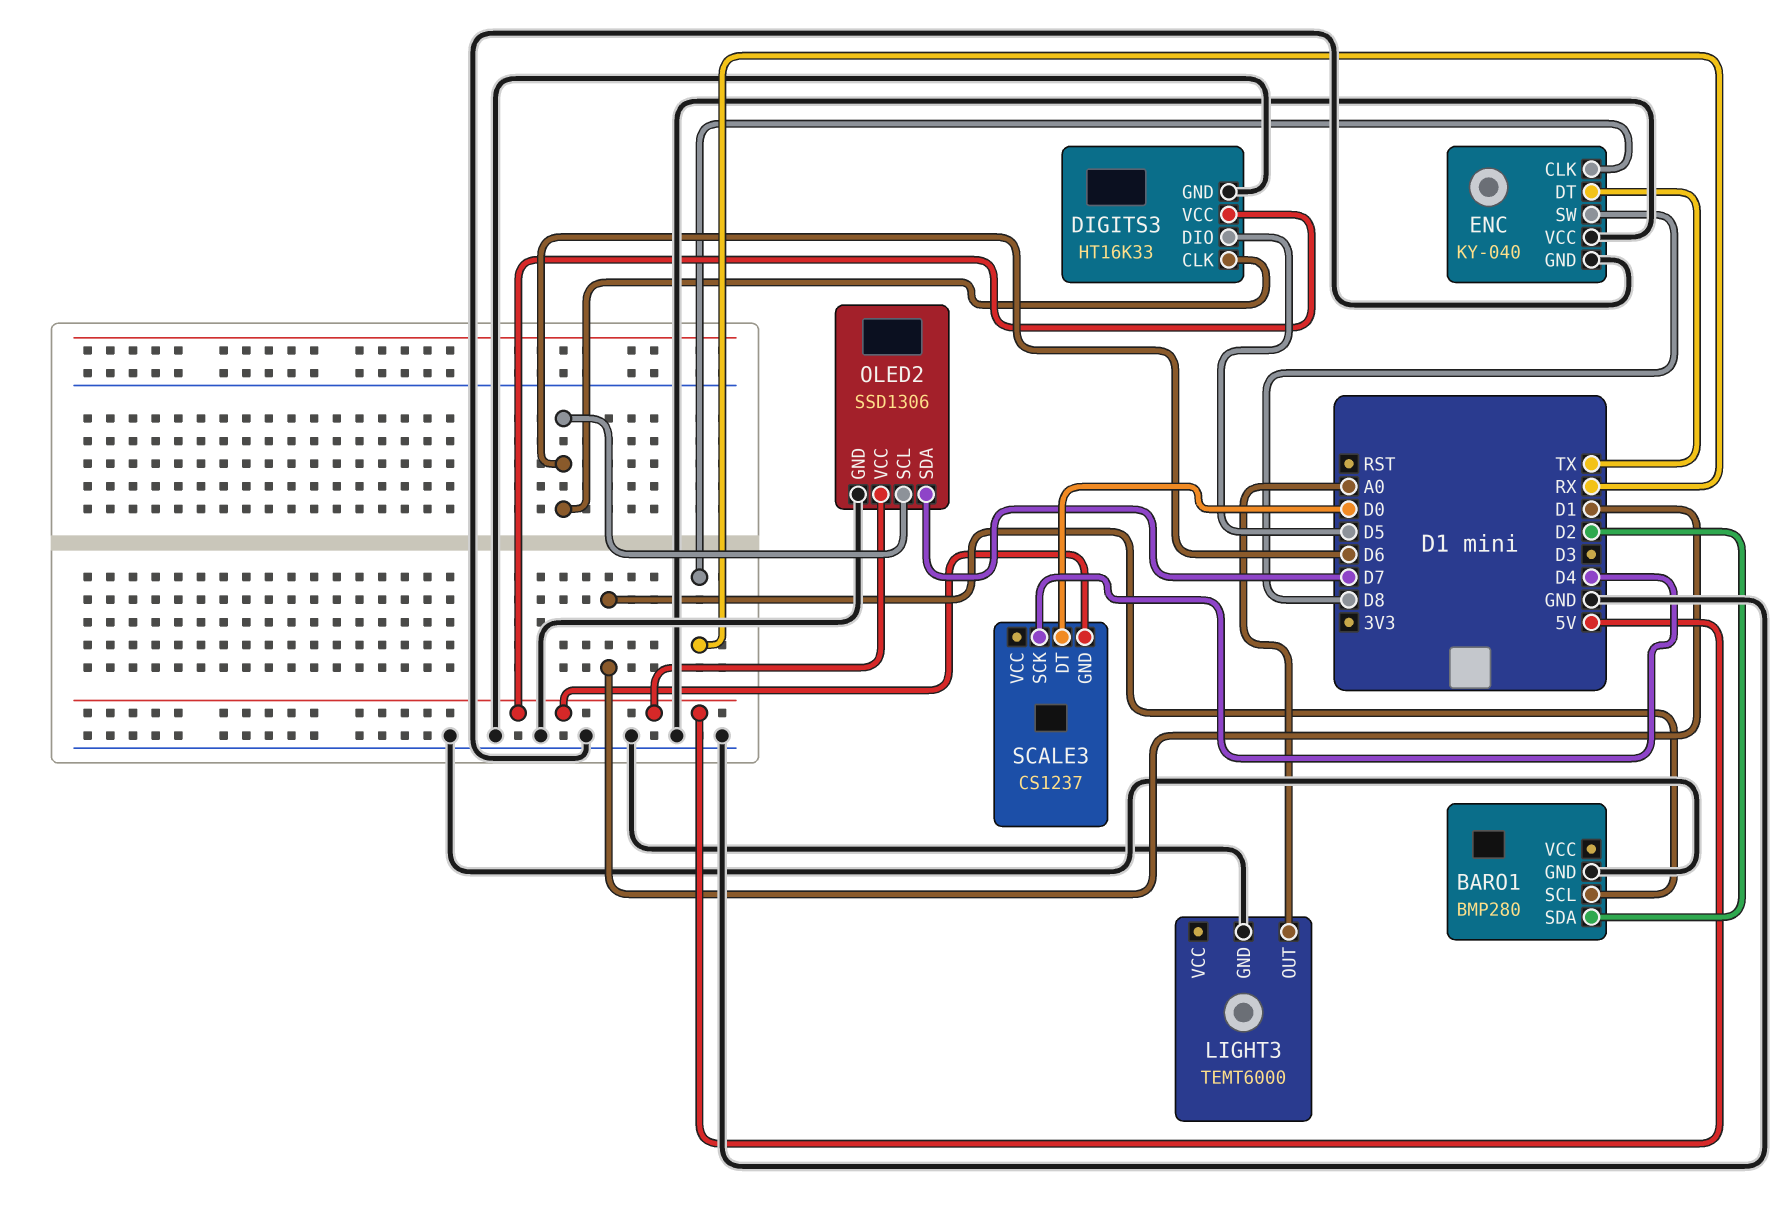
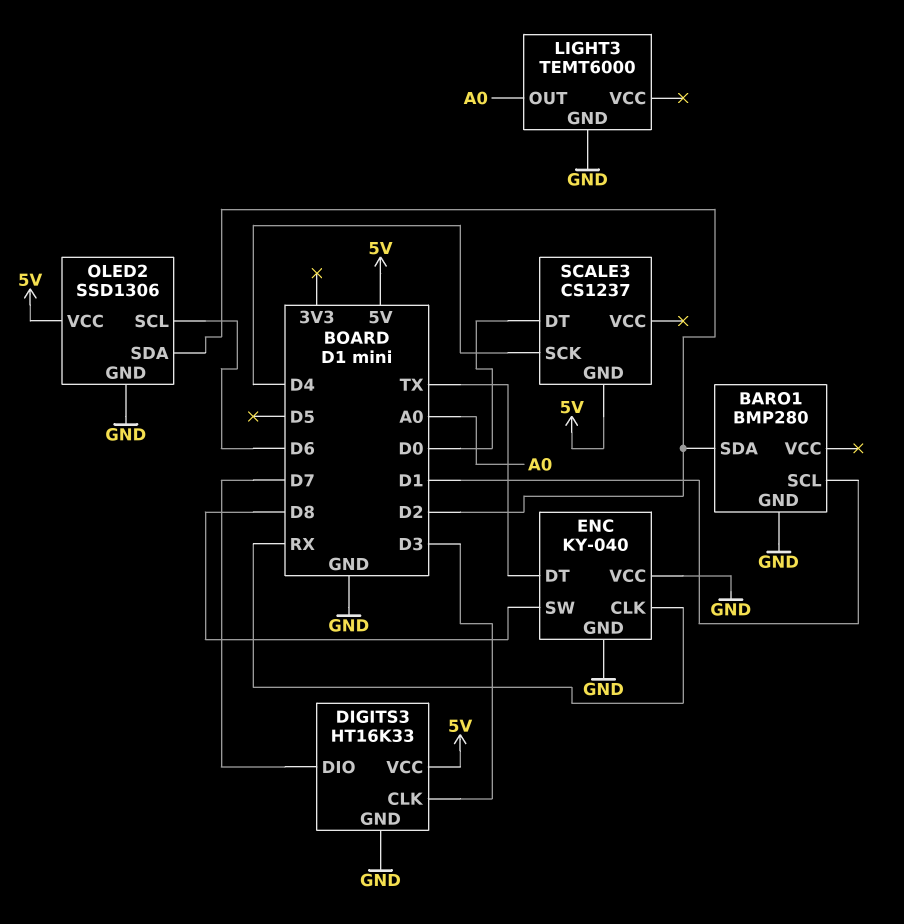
DIGITS3 pin CLK: D6 -> D3
DIGITS3 pin DIO: D5 -> D7
OLED2 pin SDA: D7 -> D2

